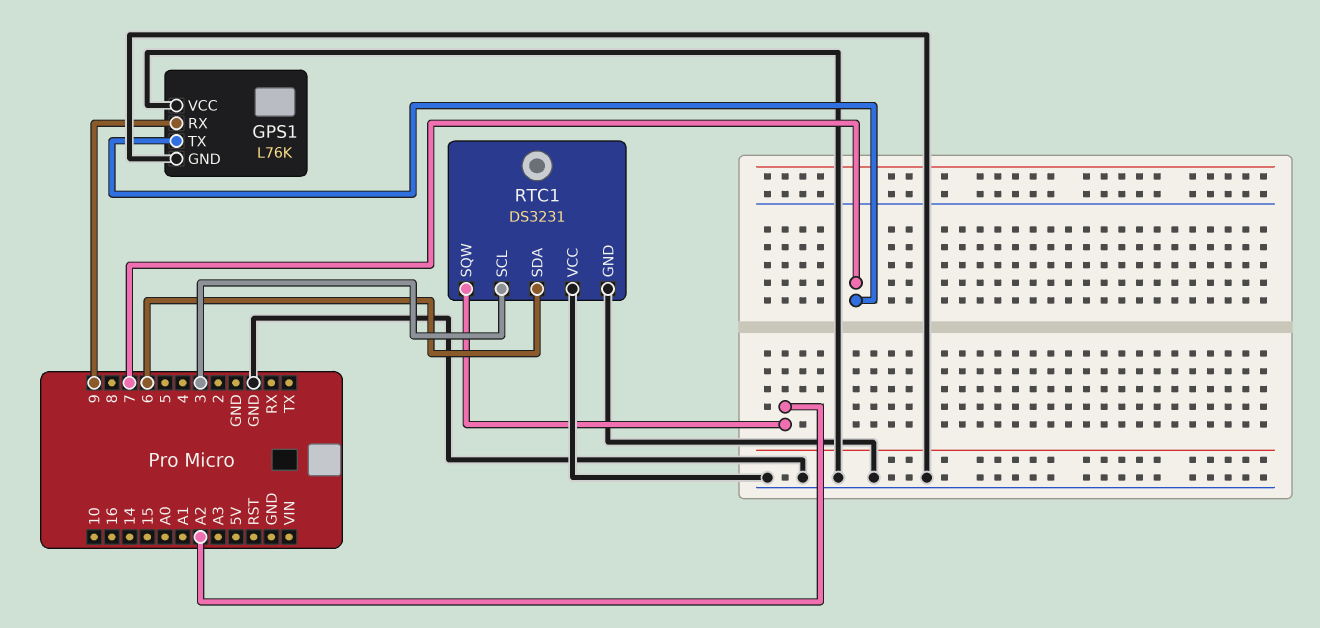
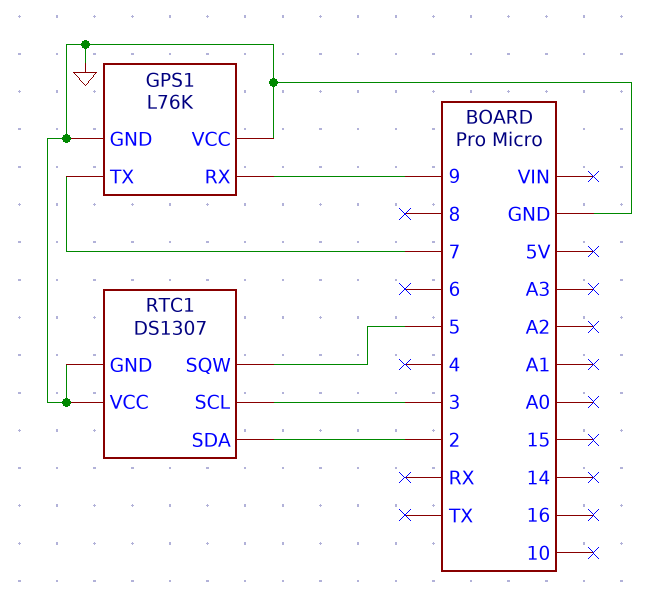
RTC1: DS3231 -> DS1307
RTC1 pin SDA: 6 -> 2
RTC1 pin SQW: A2 -> 5

